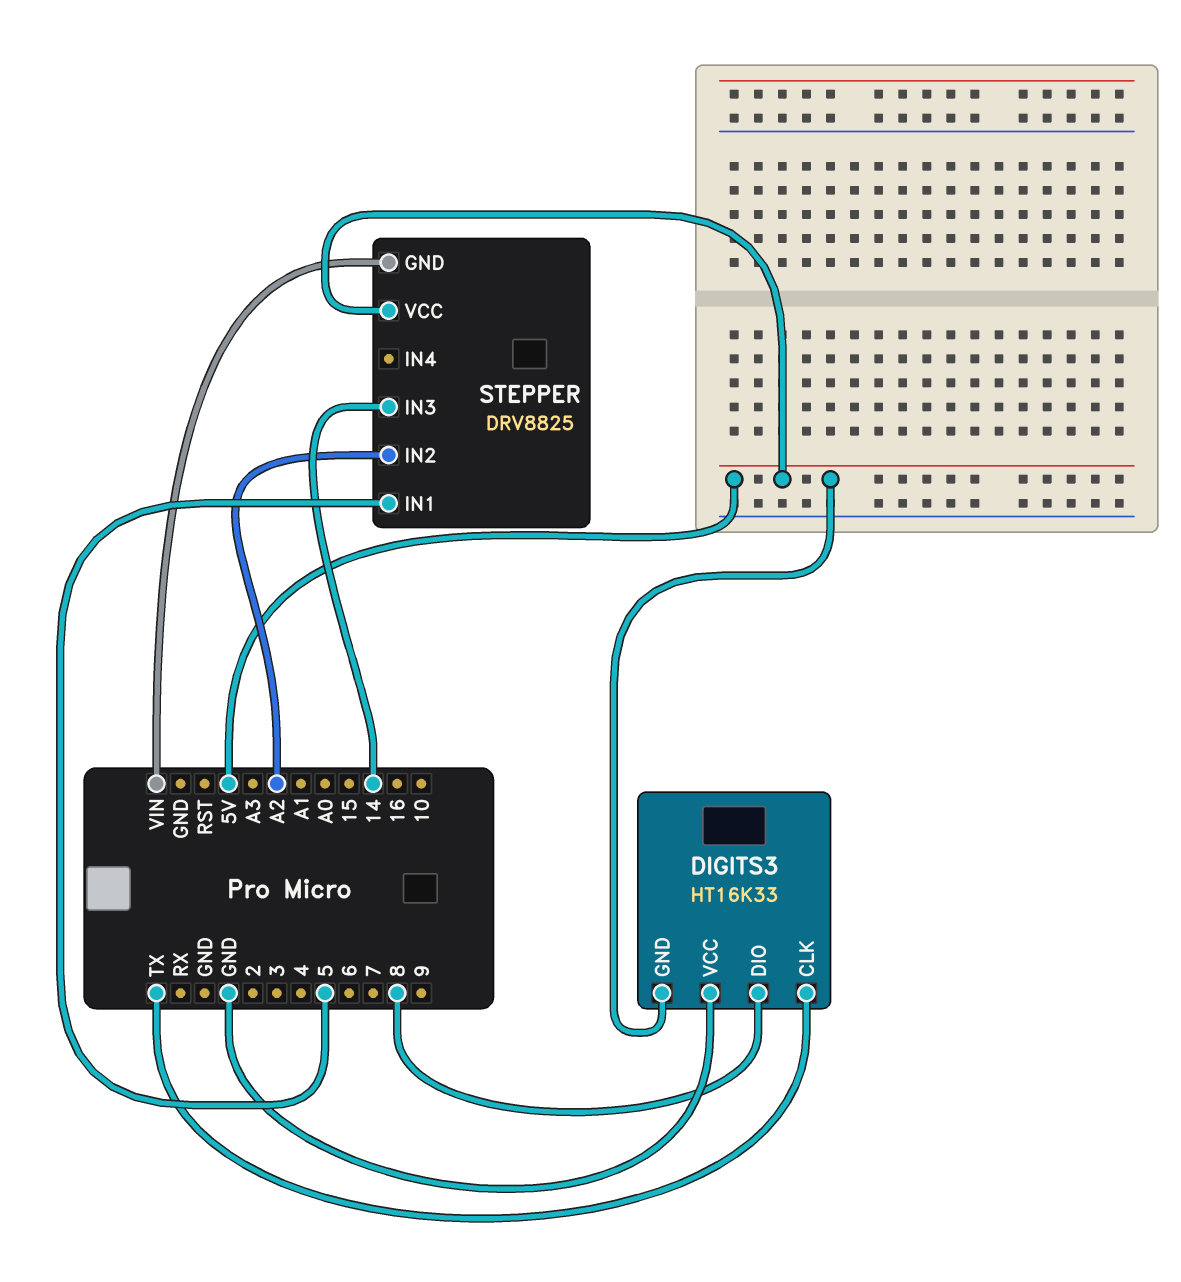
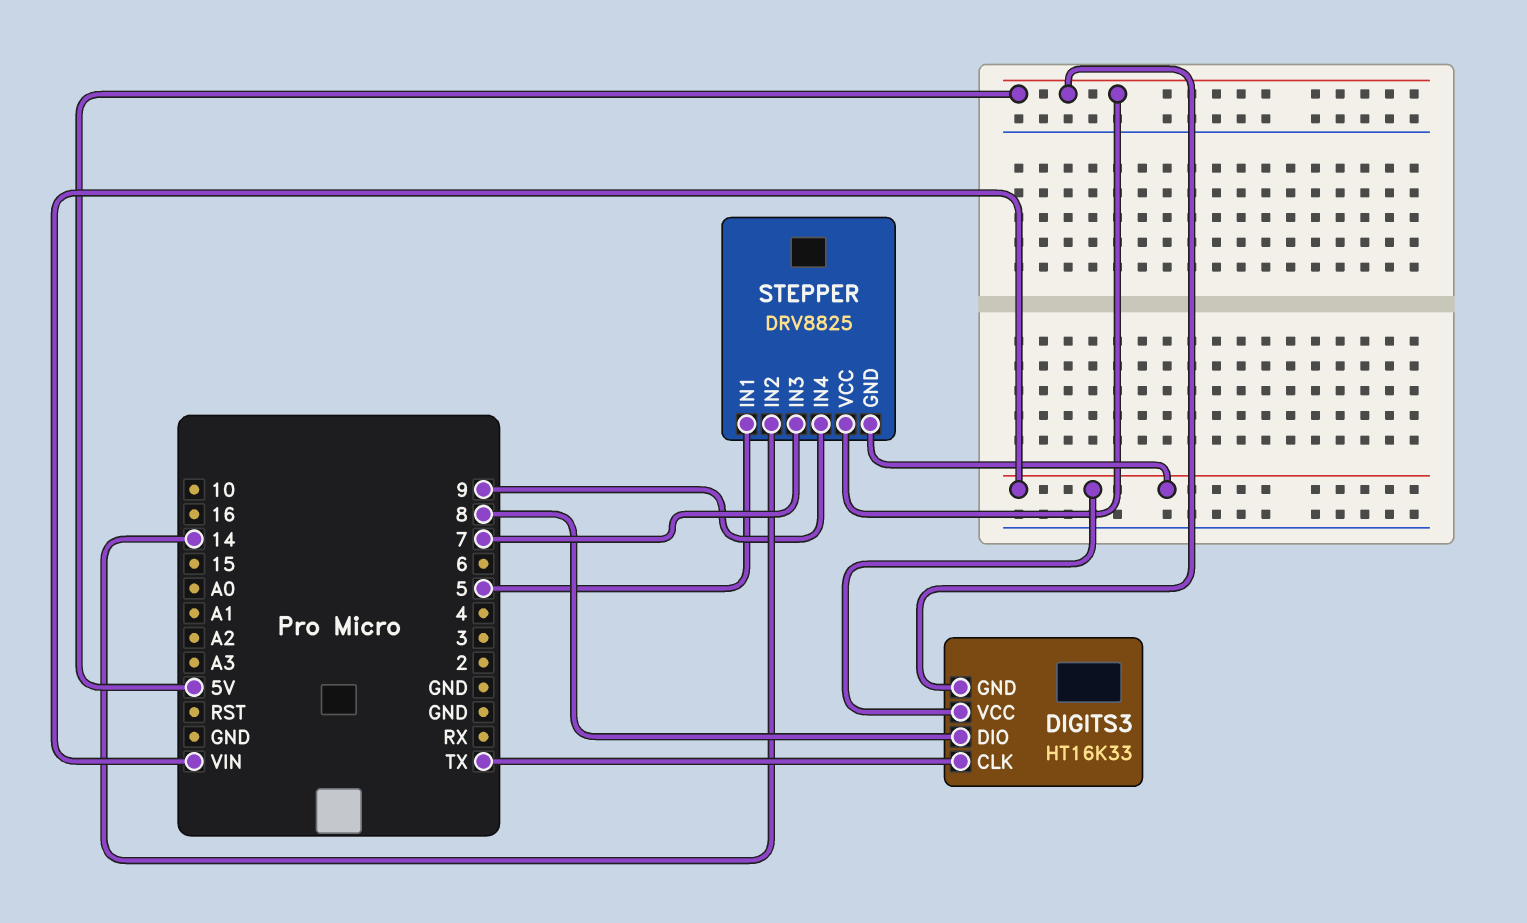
DIGITS3 pin VCC: GND -> VIN
STEPPER pin IN2: A2 -> 14
STEPPER pin IN3: 14 -> 7
STEPPER pin IN4: none -> 9

